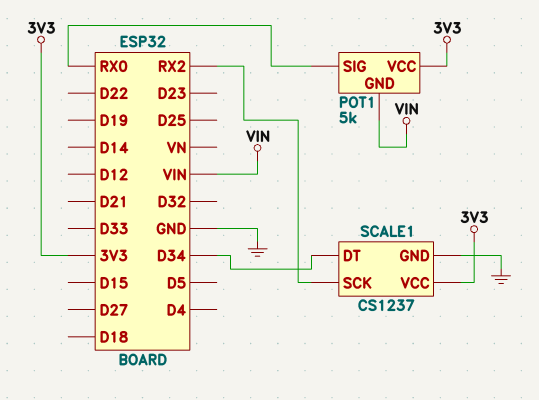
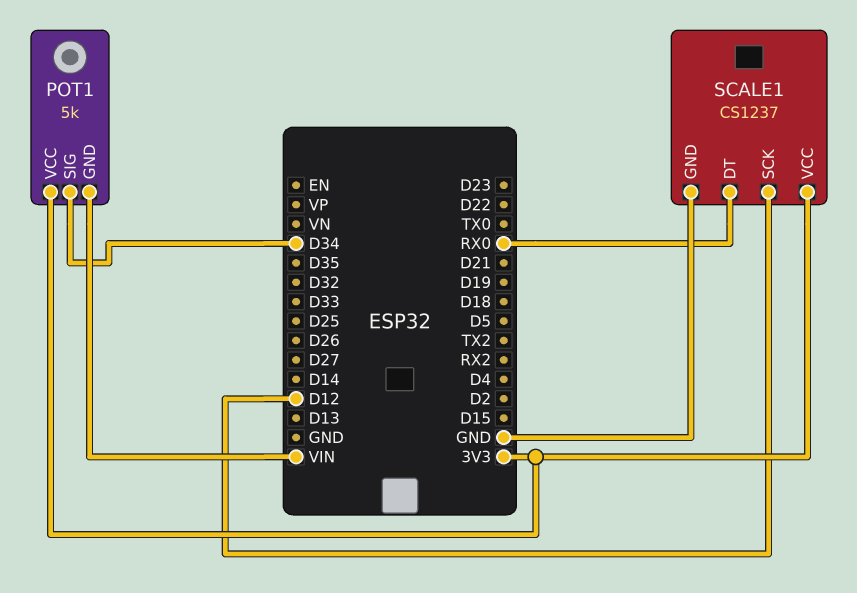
POT1 pin SIG: RX0 -> D34
SCALE1 pin DT: D34 -> RX0
SCALE1 pin SCK: RX2 -> D12

